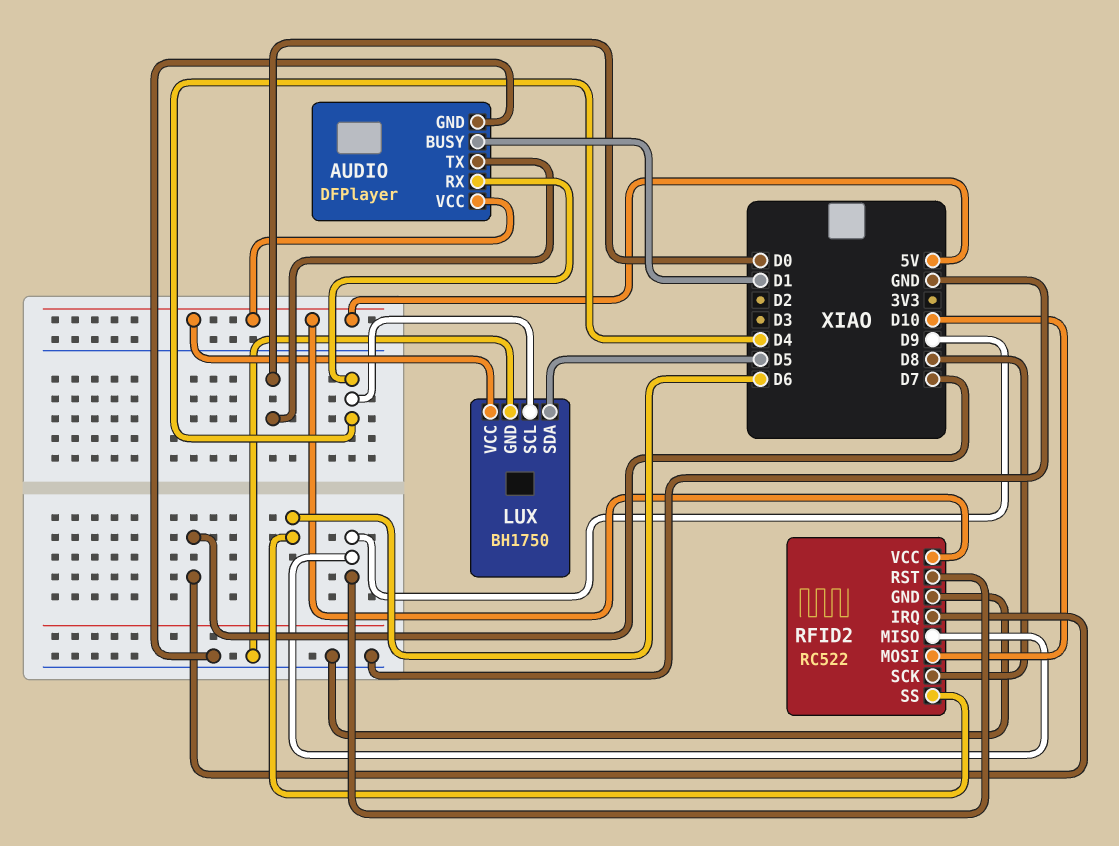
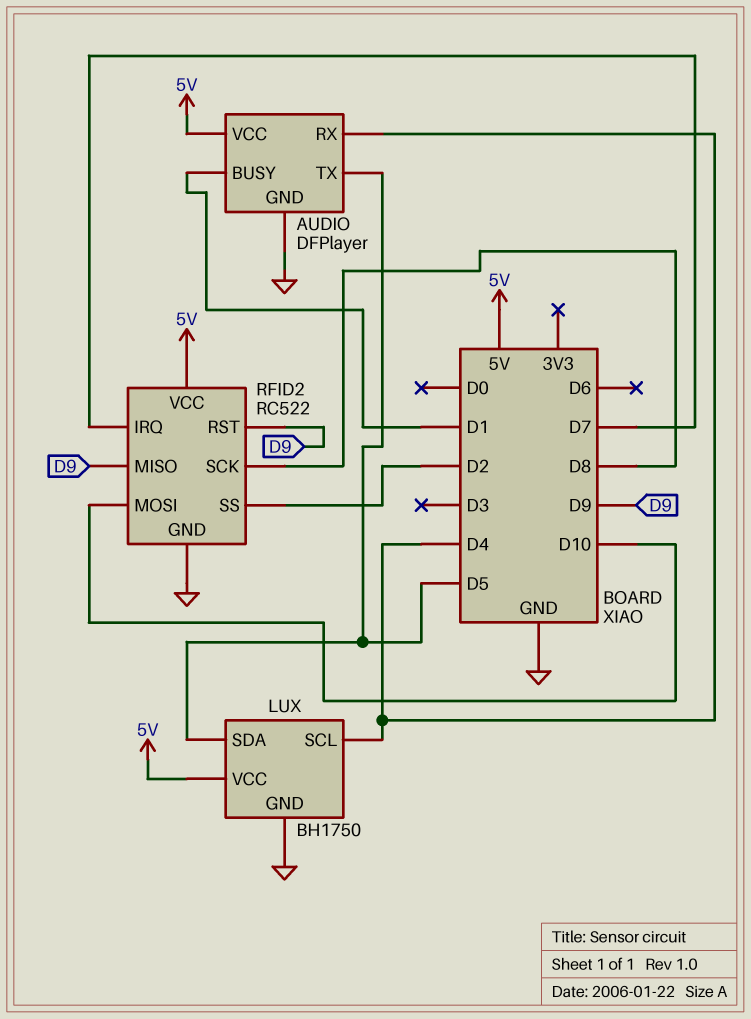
AUDIO pin TX: D0 -> D5
RFID2 pin SS: D6 -> D2

